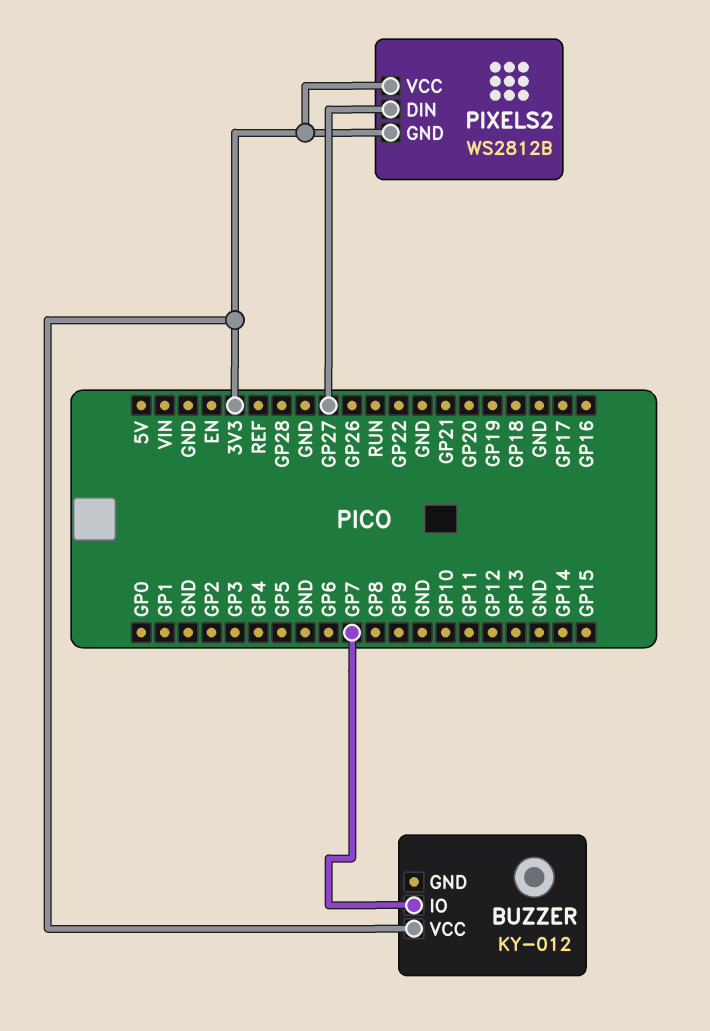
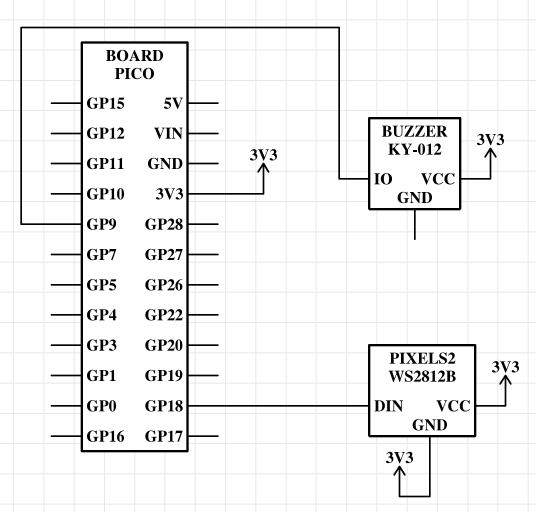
BUZZER pin IO: GP7 -> GP9
PIXELS2 pin DIN: GP27 -> GP18

